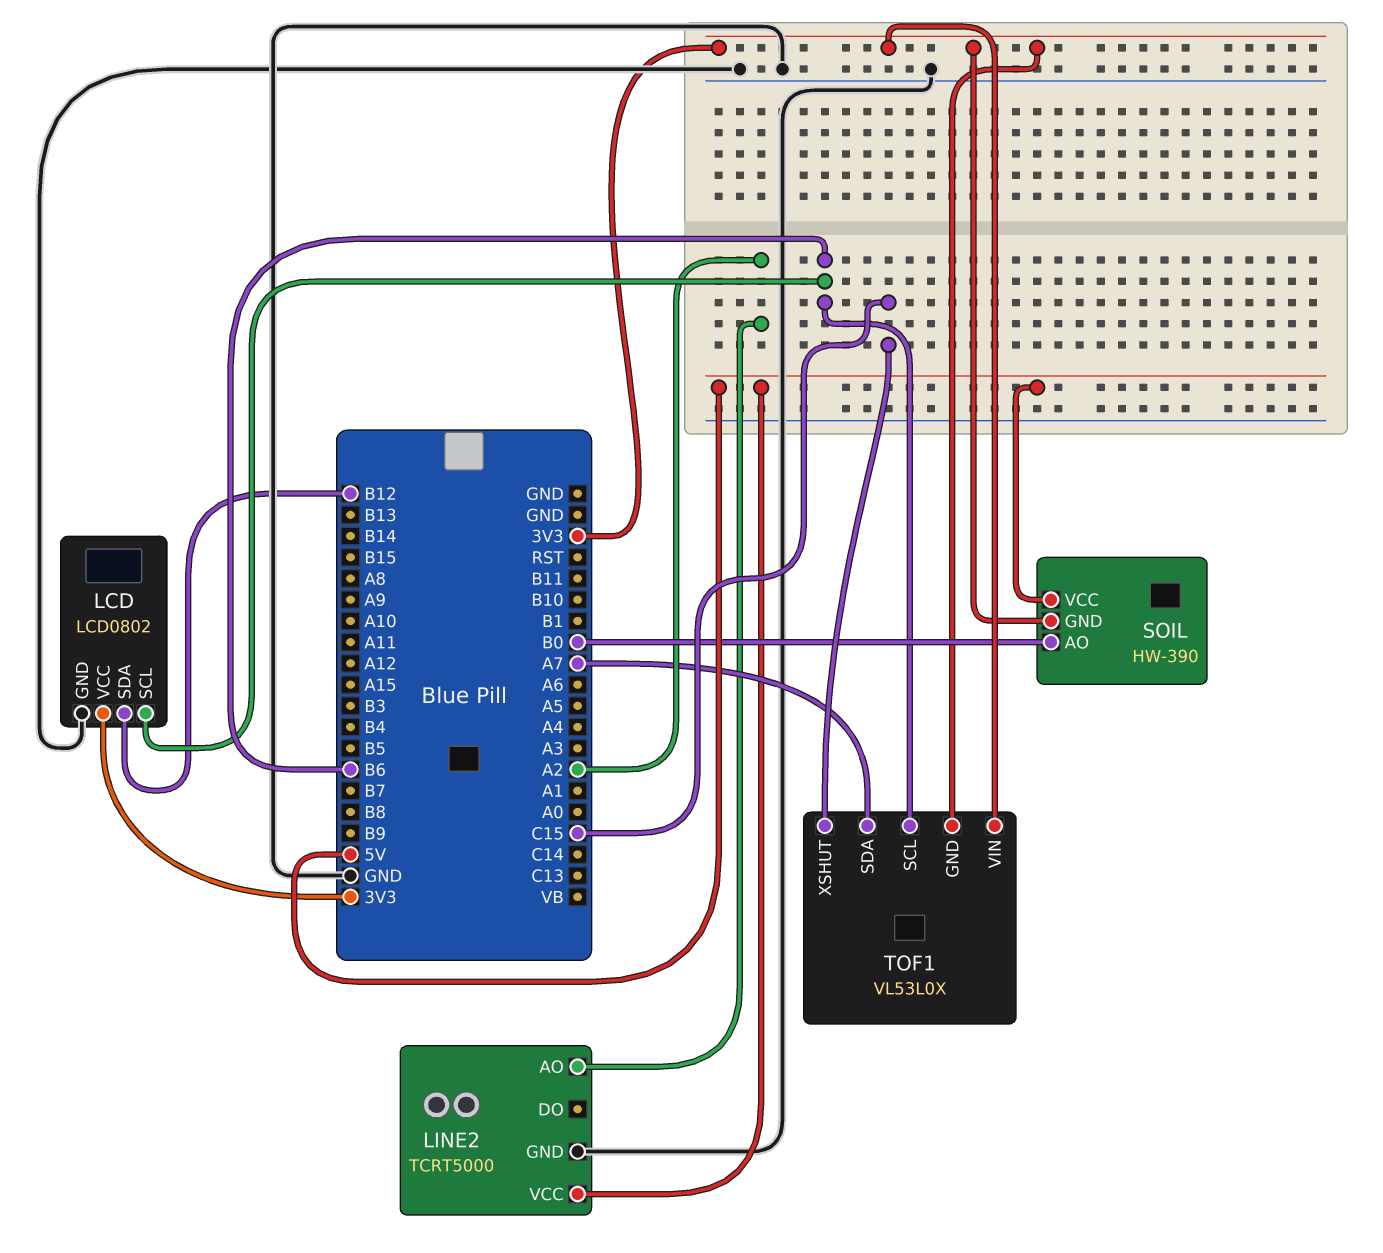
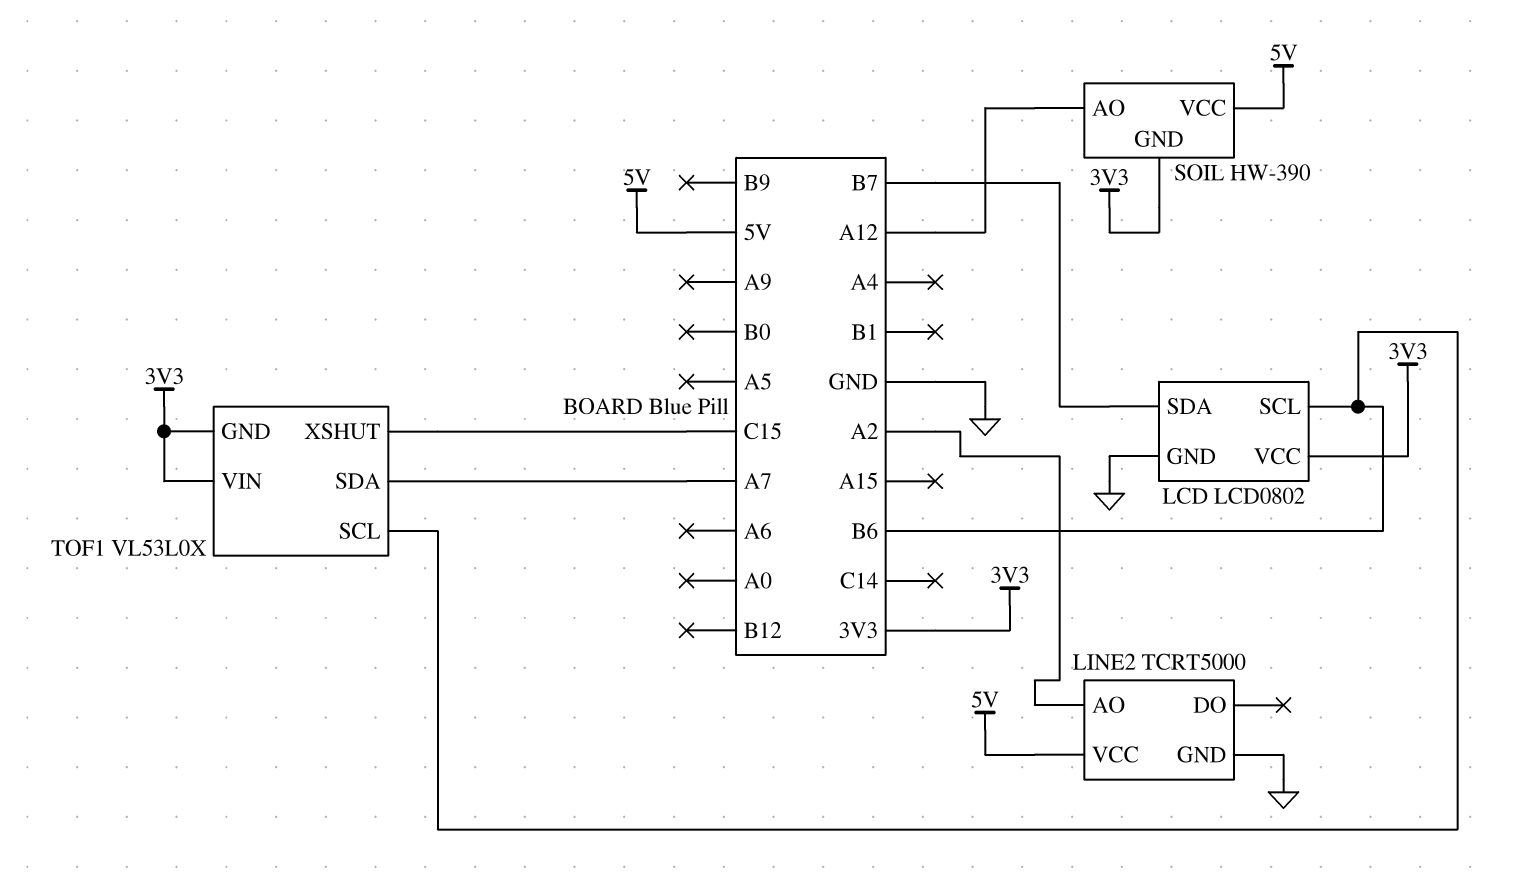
LCD pin SDA: B12 -> B7
SOIL pin AO: B0 -> A12

